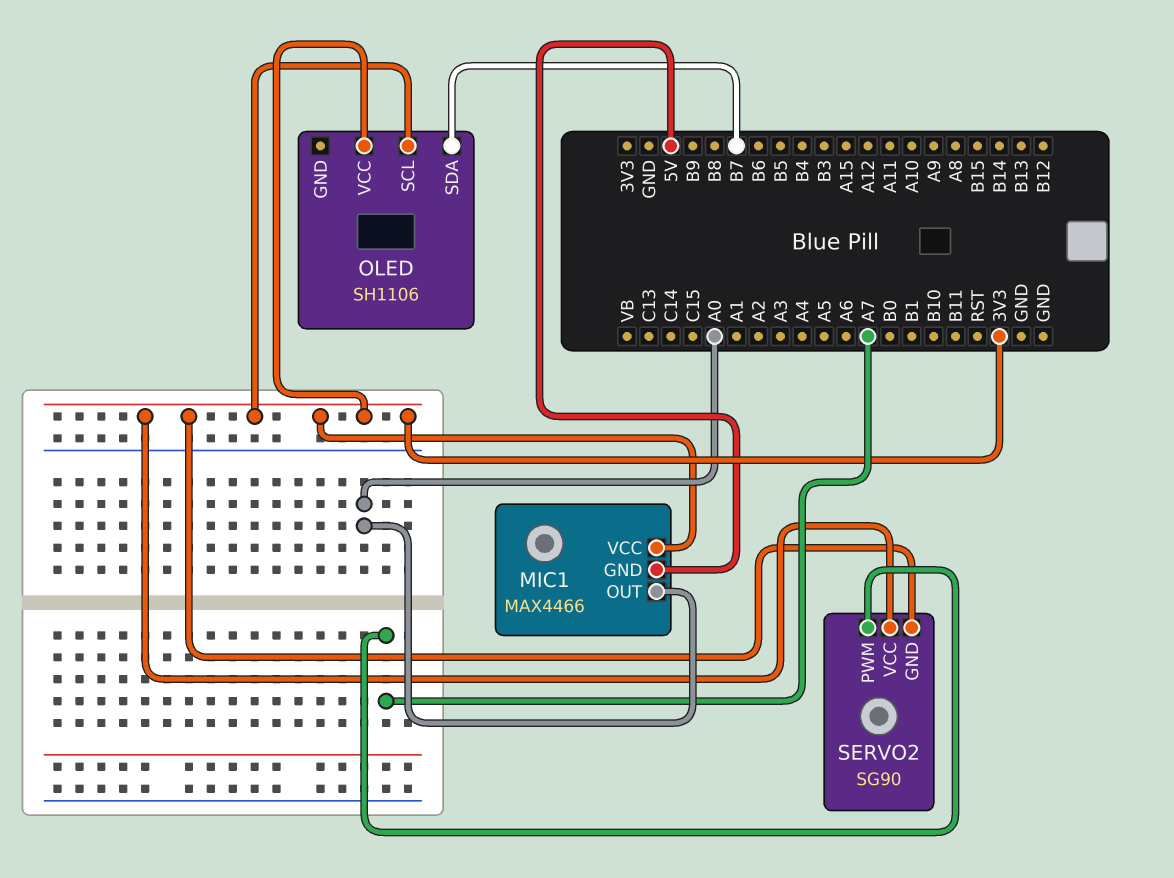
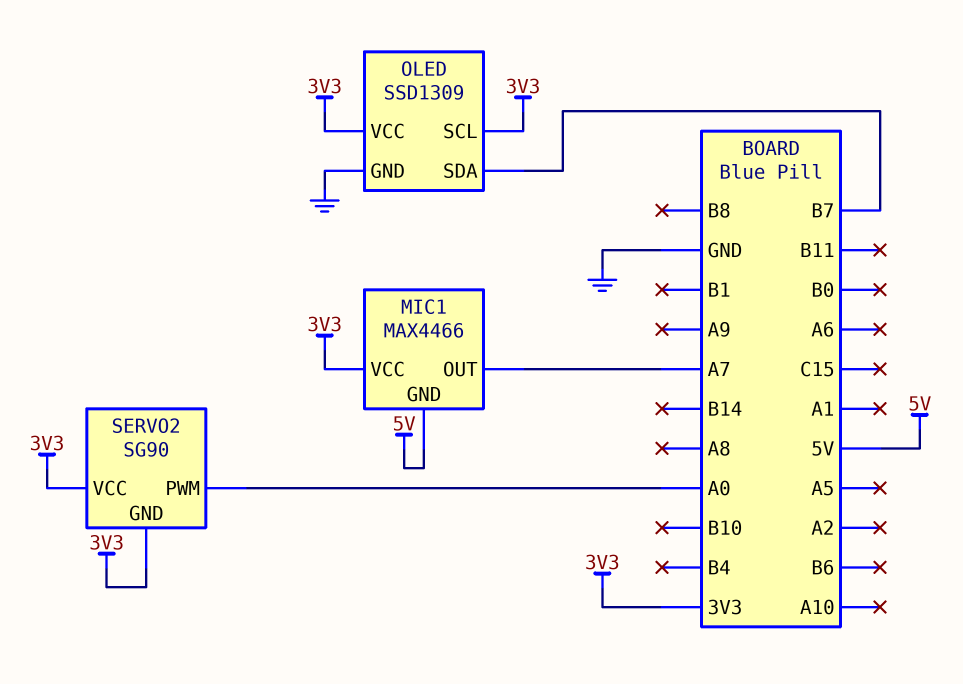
MIC1 pin OUT: A0 -> A7
OLED: SH1106 -> SSD1309
OLED pin GND: none -> GND
SERVO2 pin PWM: A7 -> A0

